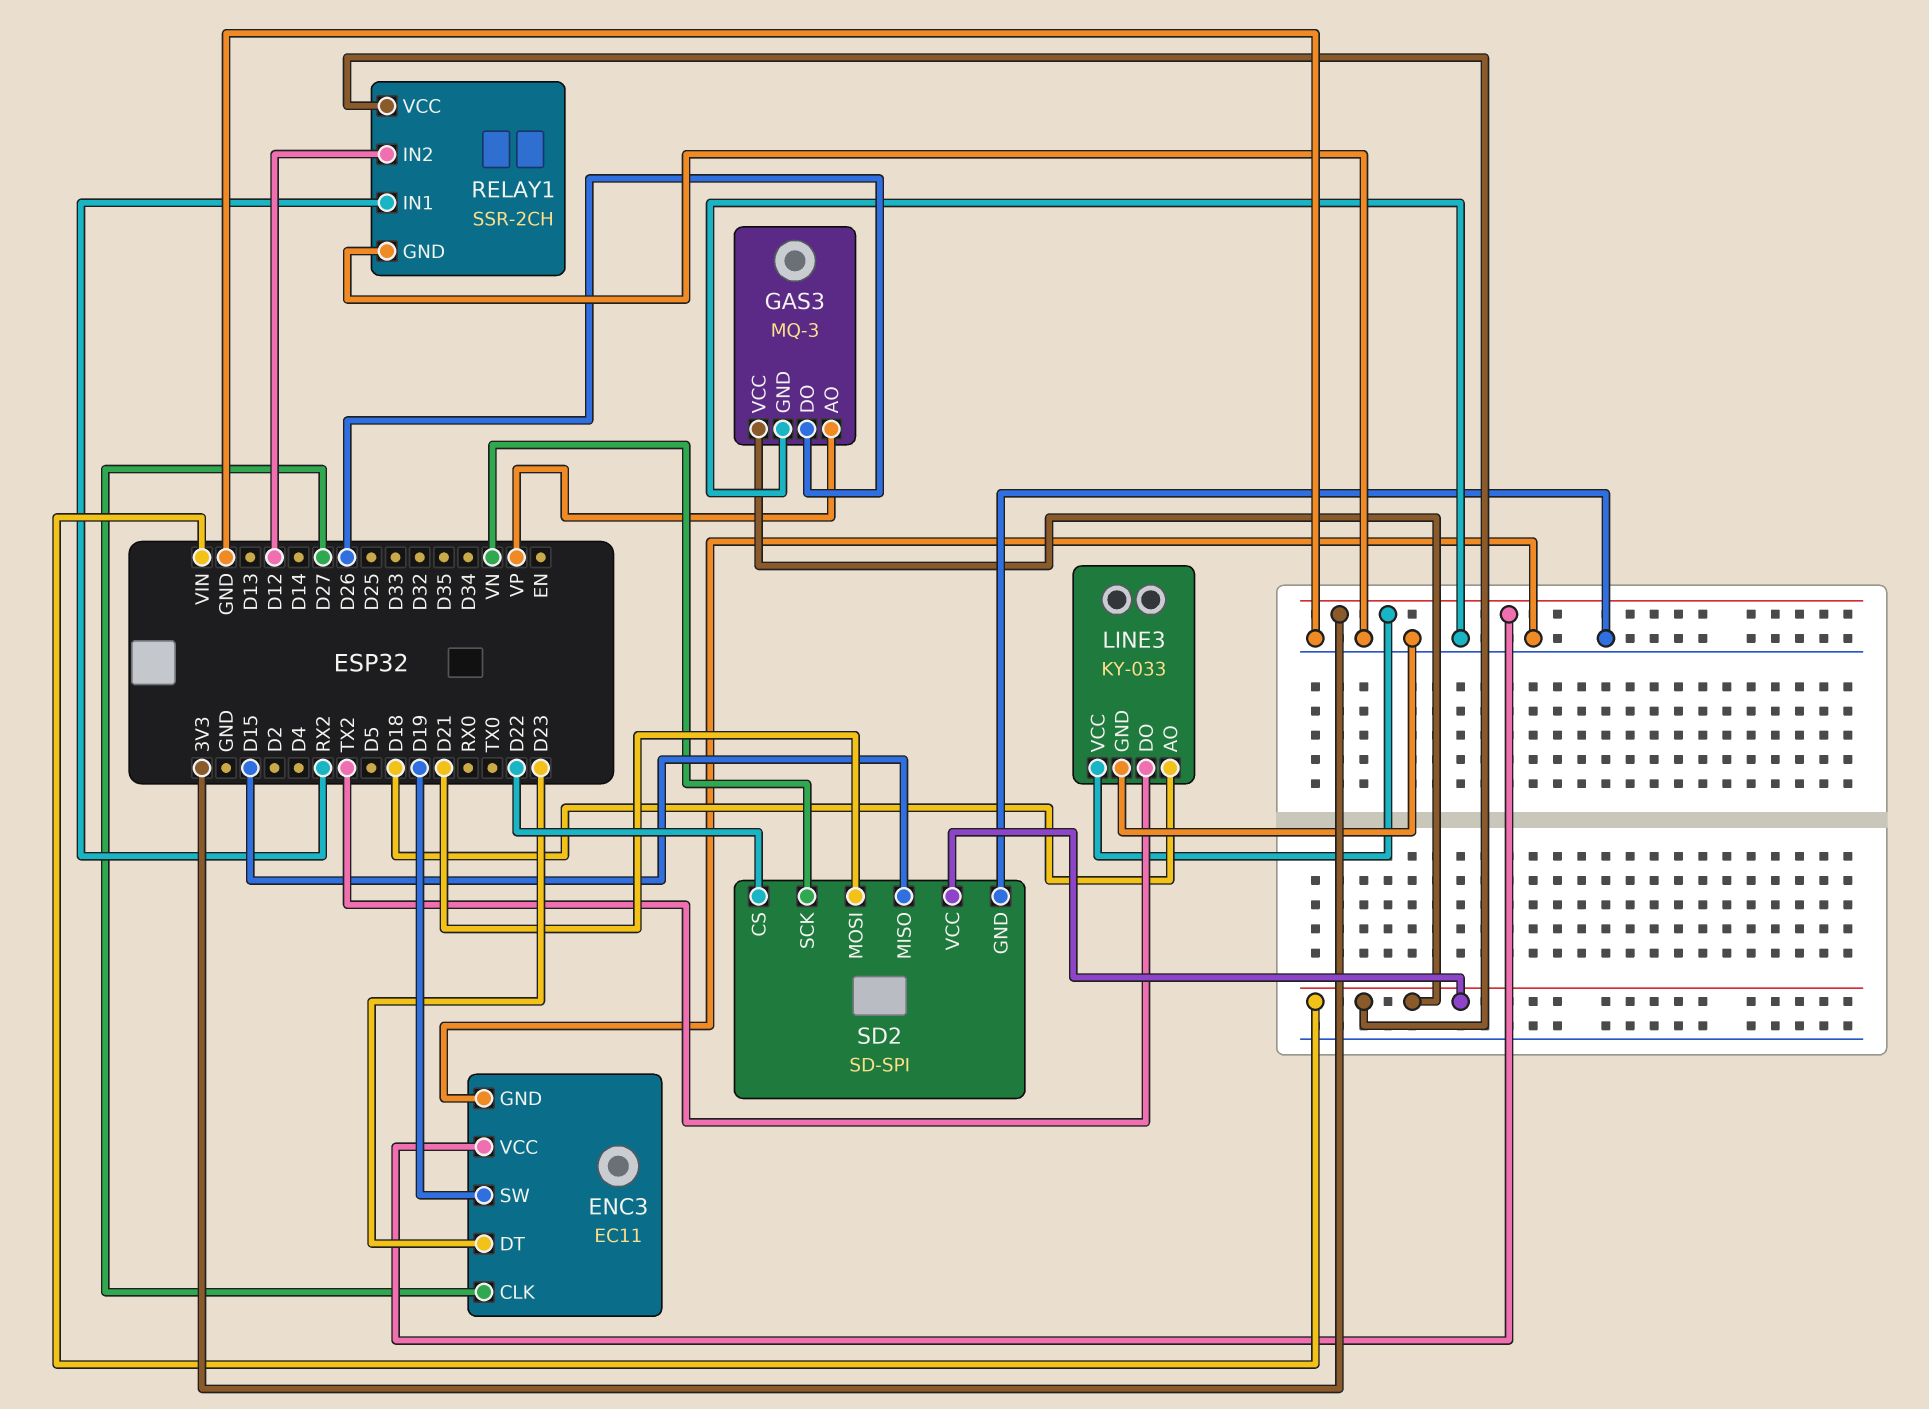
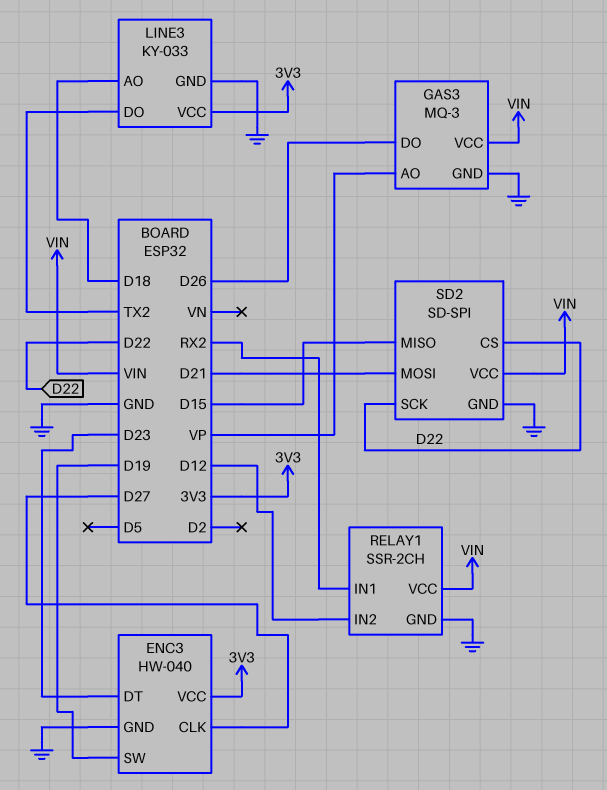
ENC3: EC11 -> HW-040
SD2 pin SCK: VN -> D22

